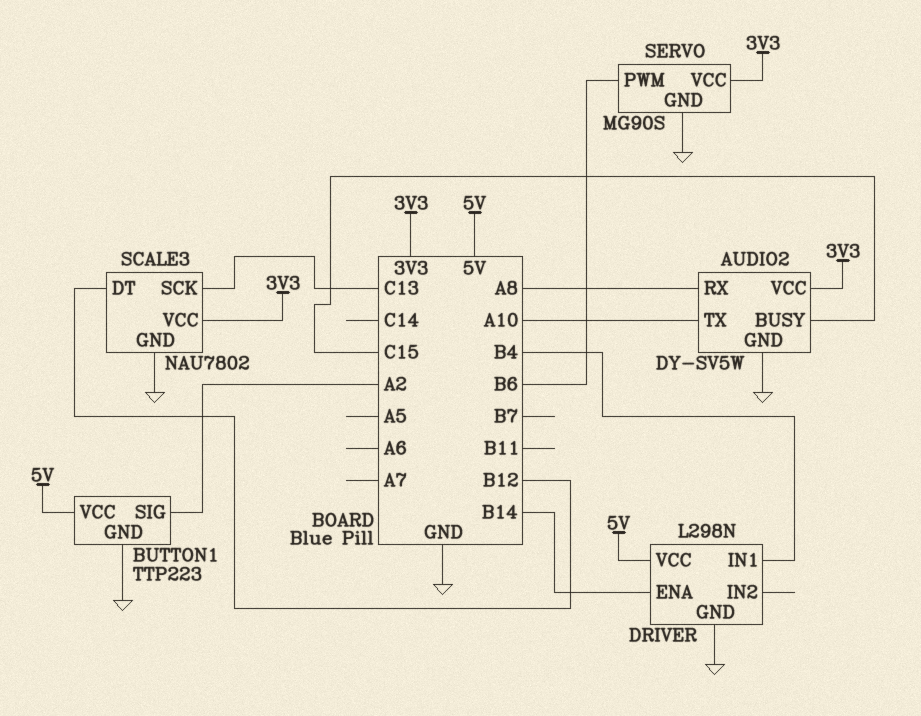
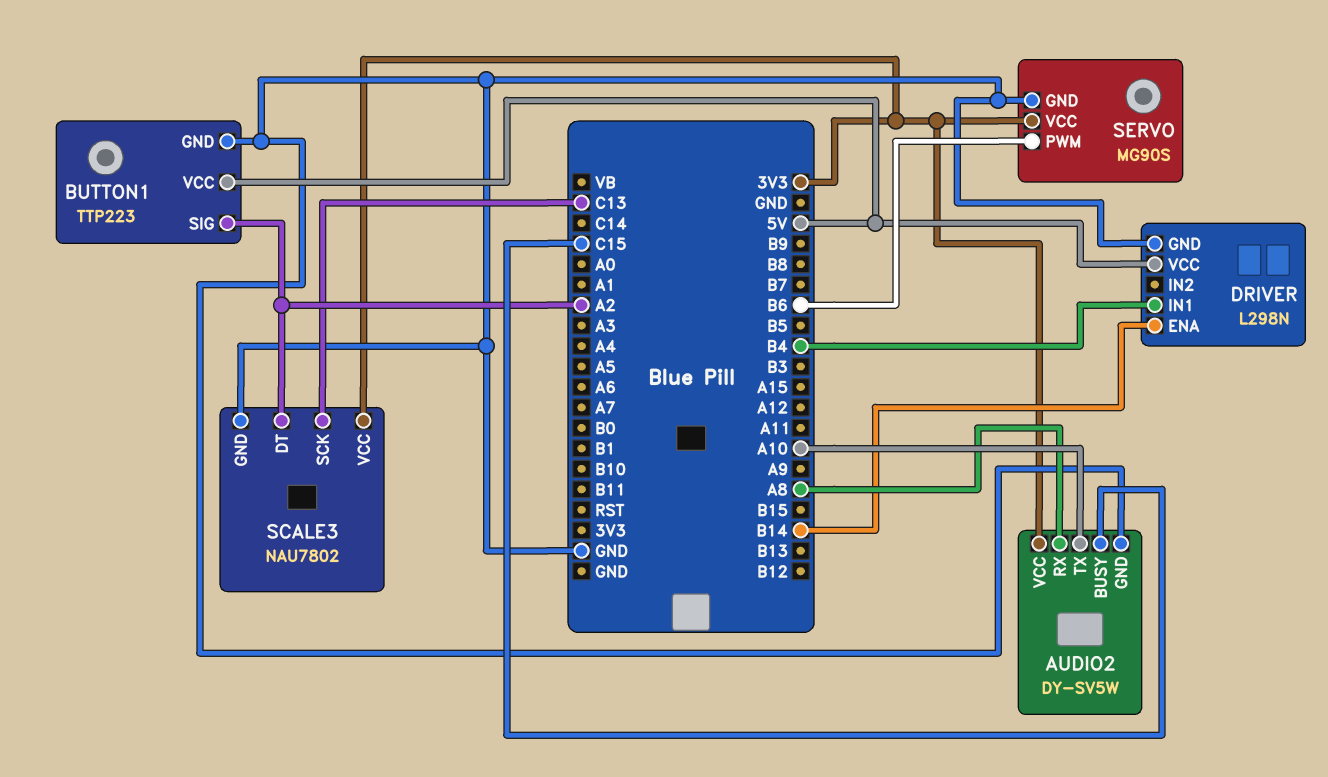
SCALE3 pin DT: B12 -> A2

